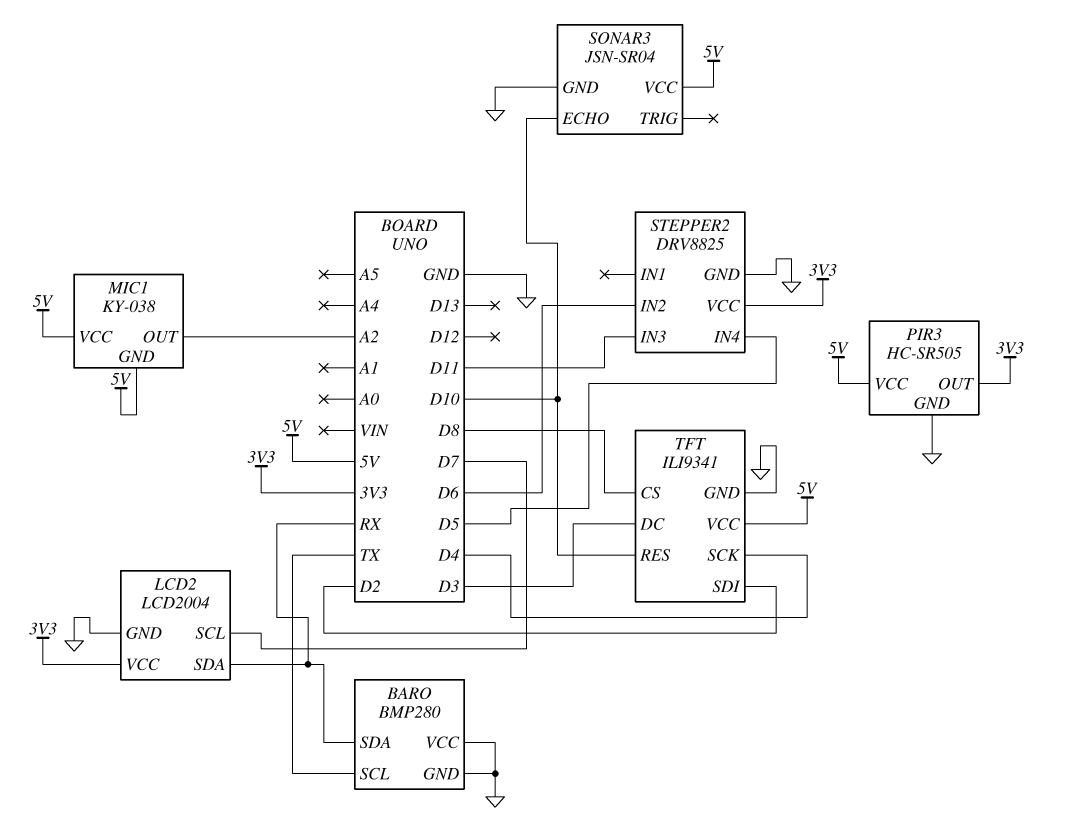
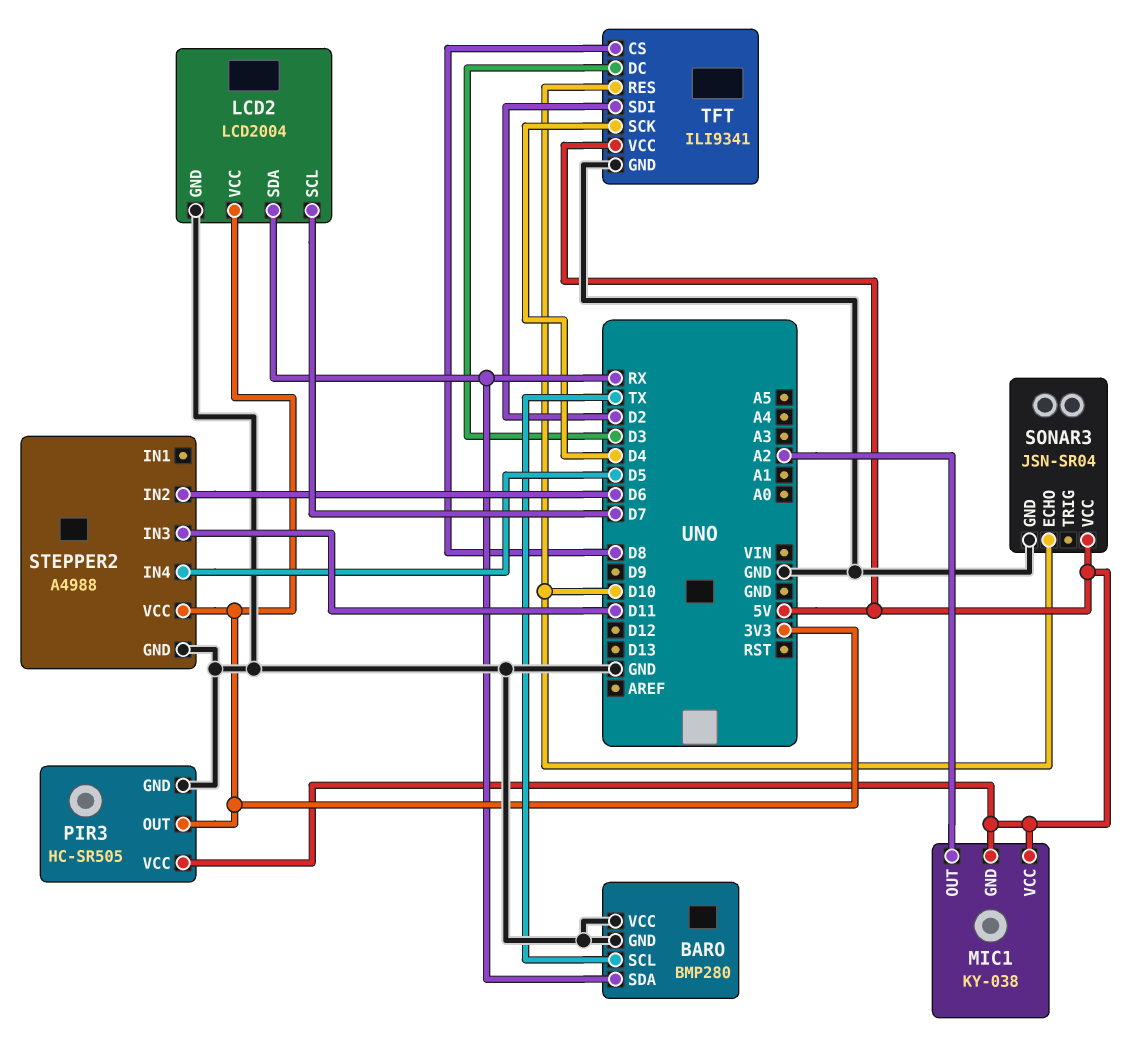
STEPPER2: DRV8825 -> A4988

